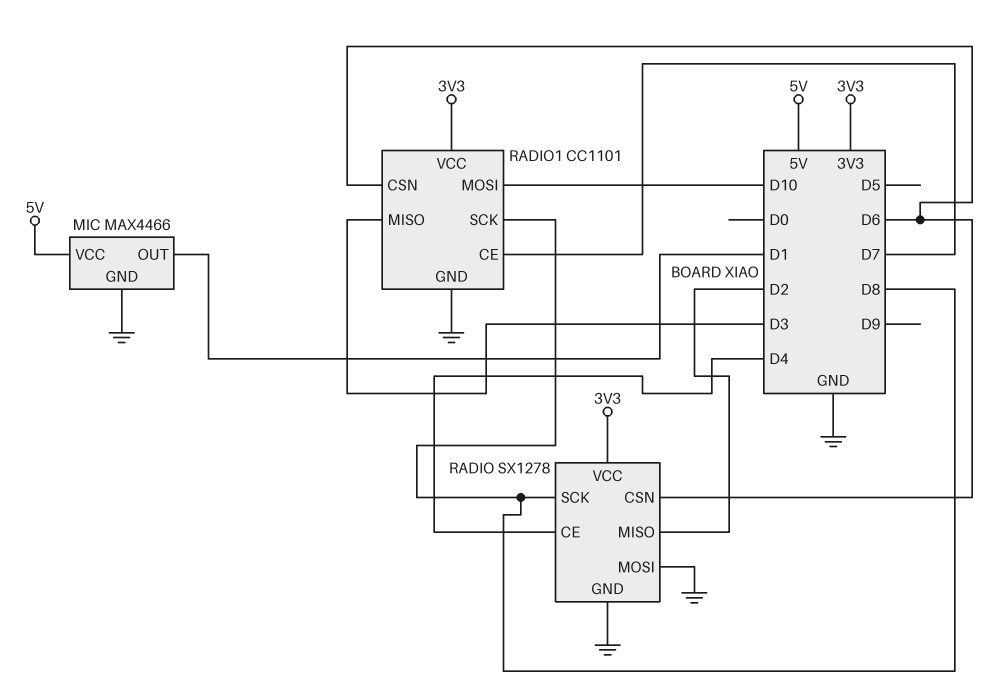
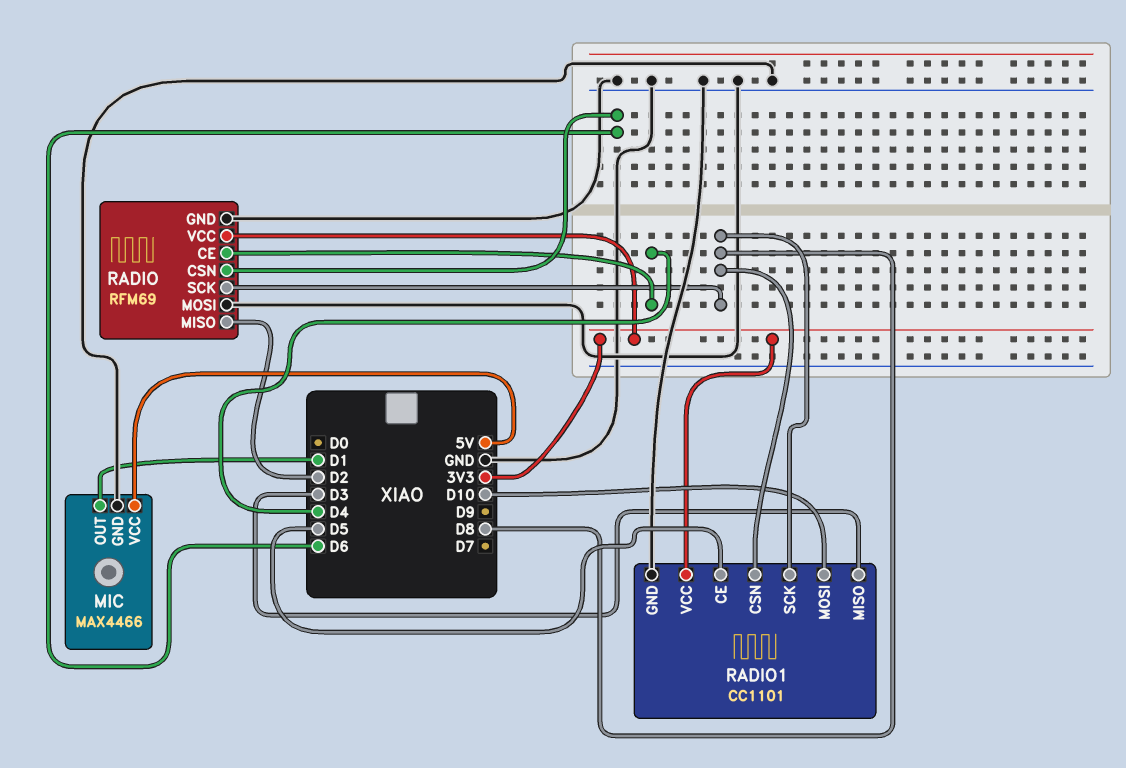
RADIO: SX1278 -> RFM69
RADIO1 pin CE: D7 -> D5
RADIO1 pin CSN: D6 -> D8

